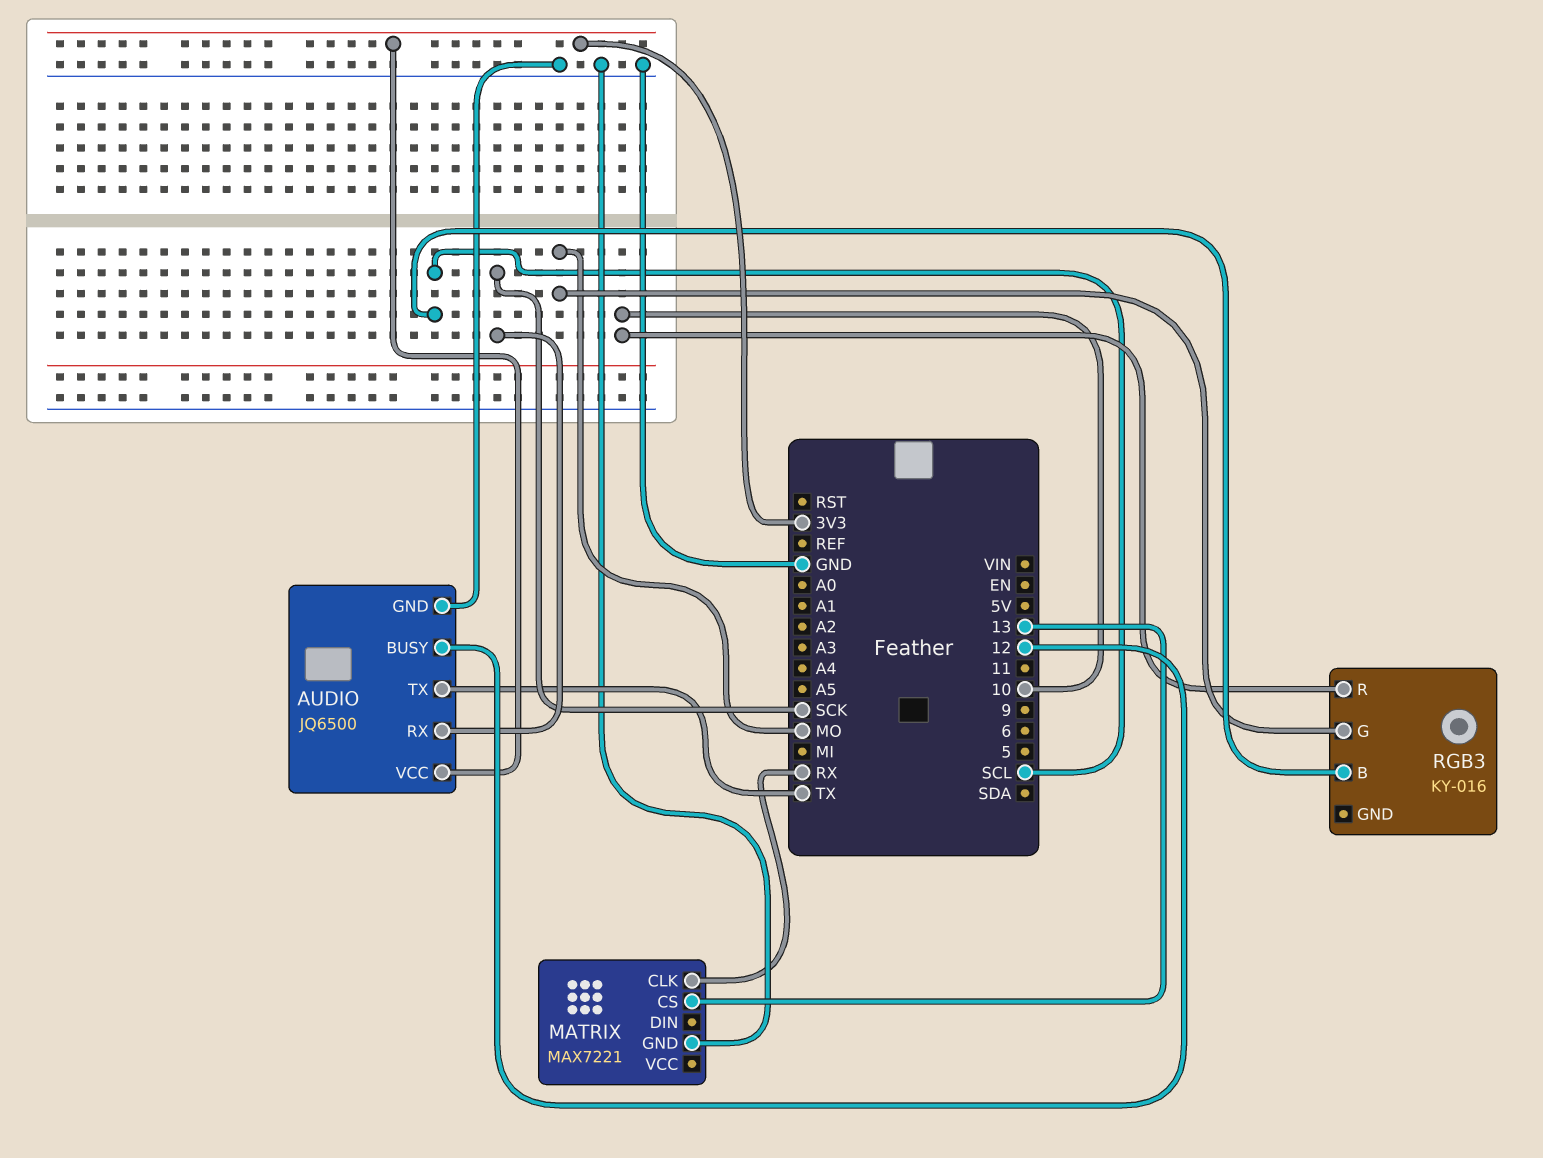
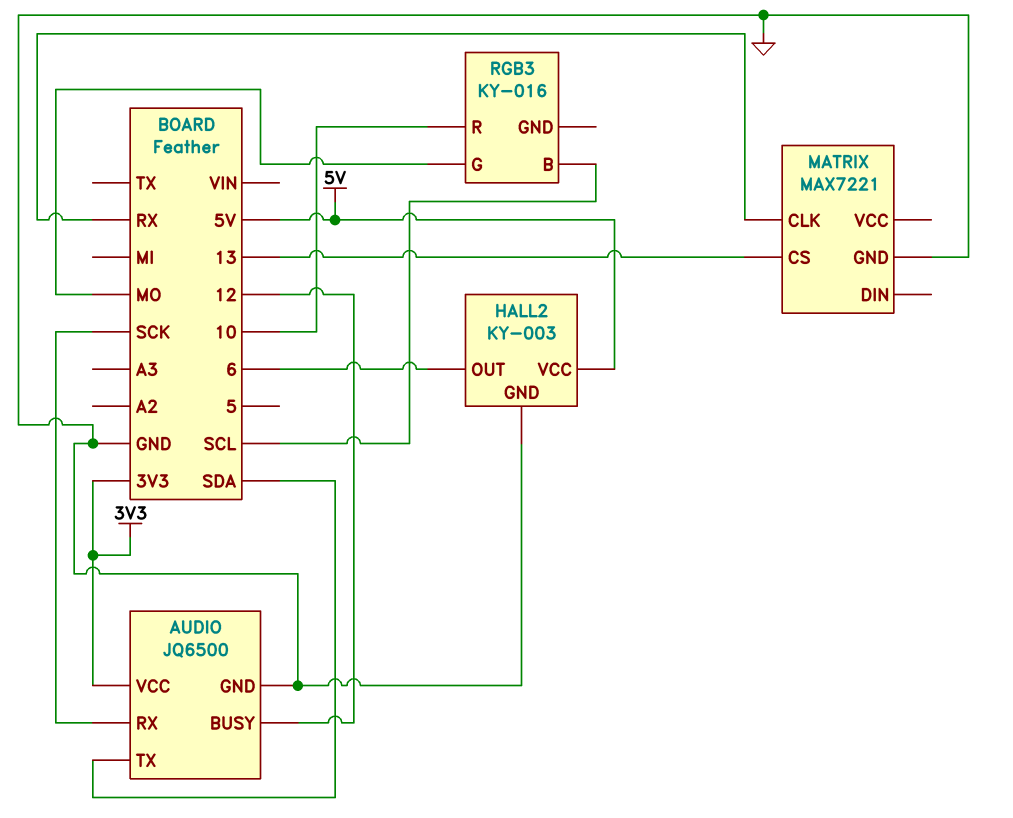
AUDIO pin TX: TX -> SDA
HALL2: none -> KY-003
HALL2 pin GND: none -> GND
HALL2 pin OUT: none -> 6
HALL2 pin VCC: none -> 5V

